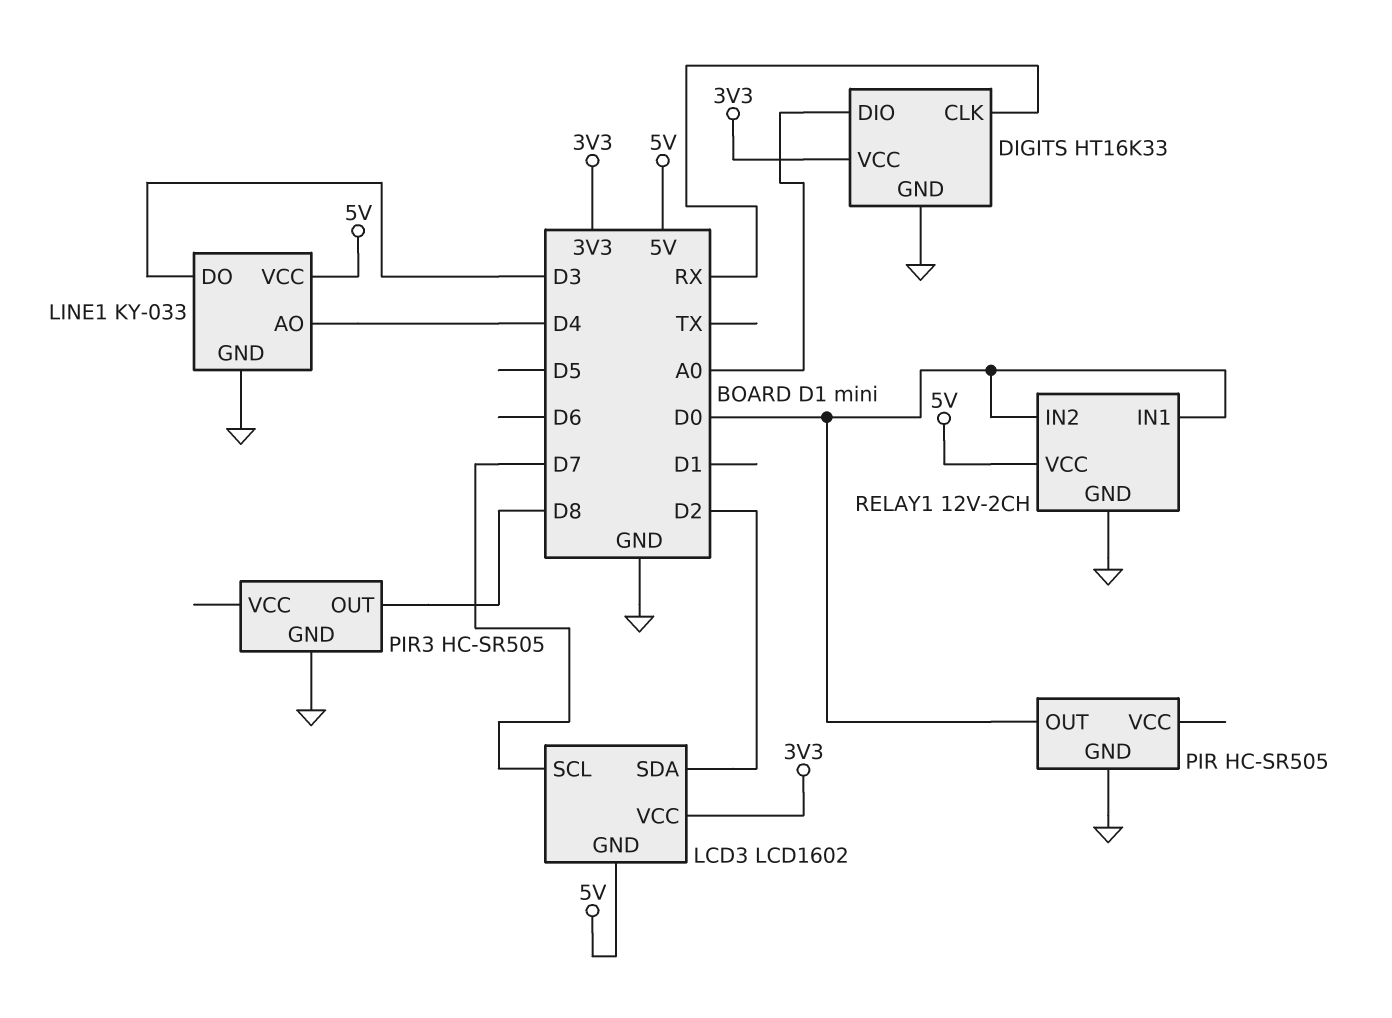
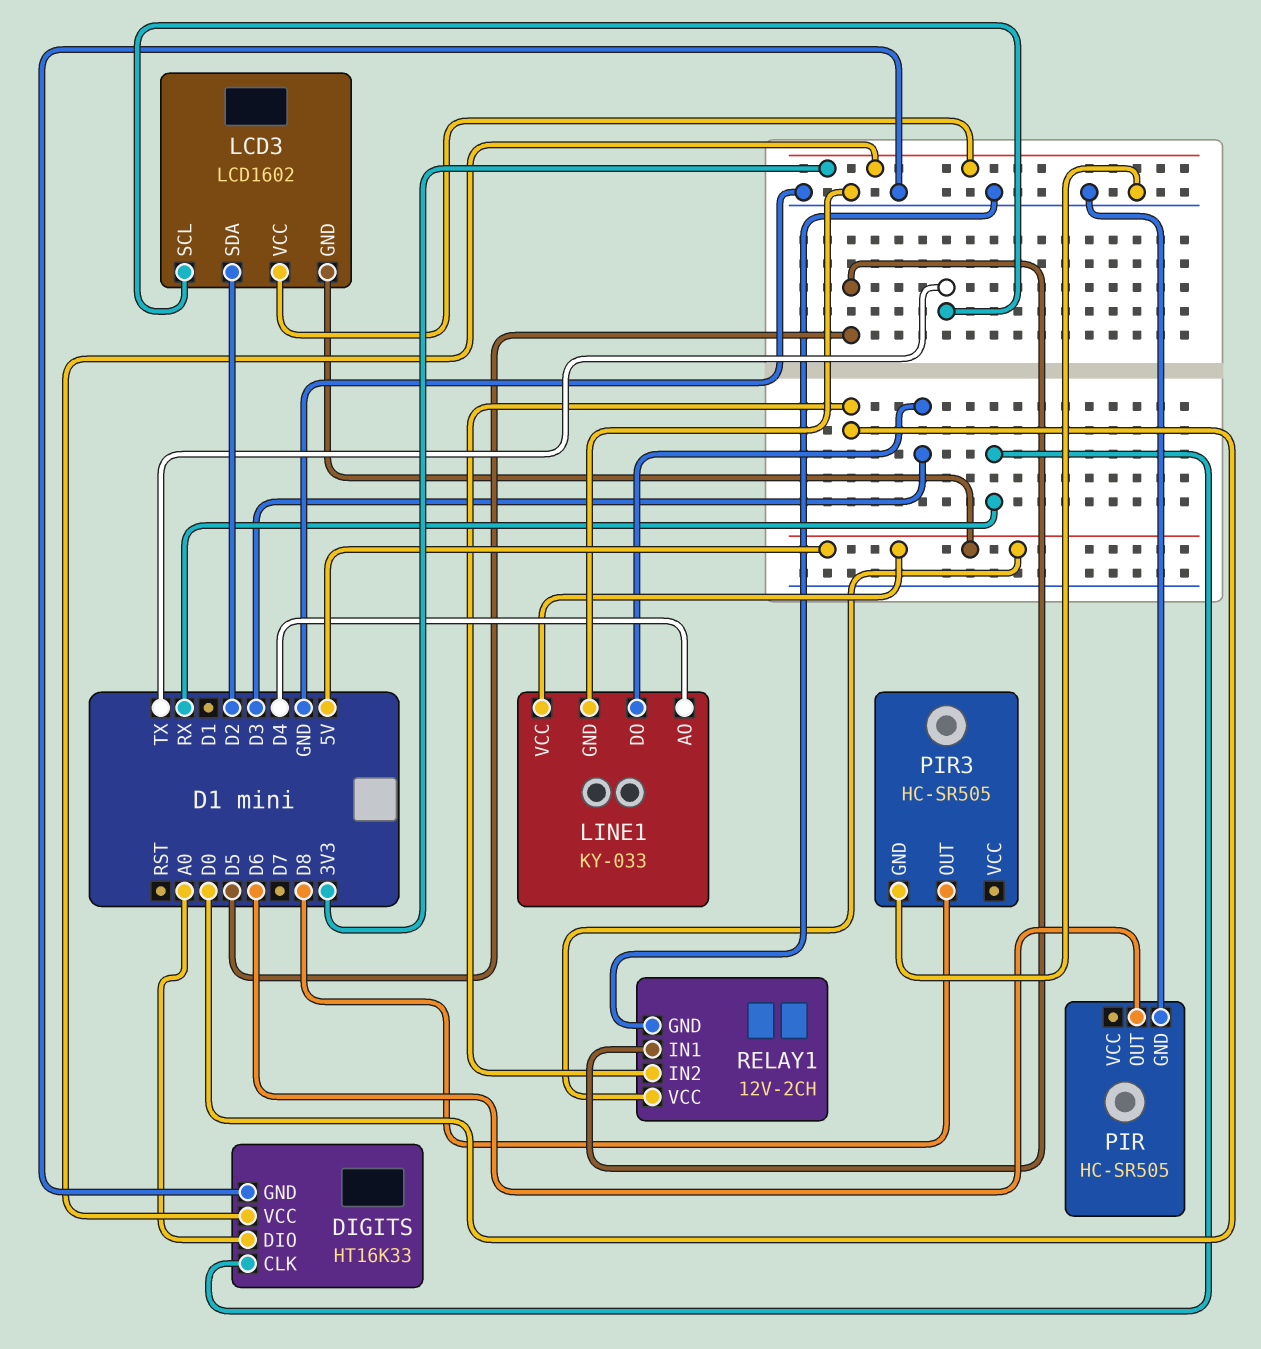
LCD3 pin SCL: D7 -> TX
PIR pin OUT: D0 -> D6
RELAY1 pin IN1: D0 -> D5

